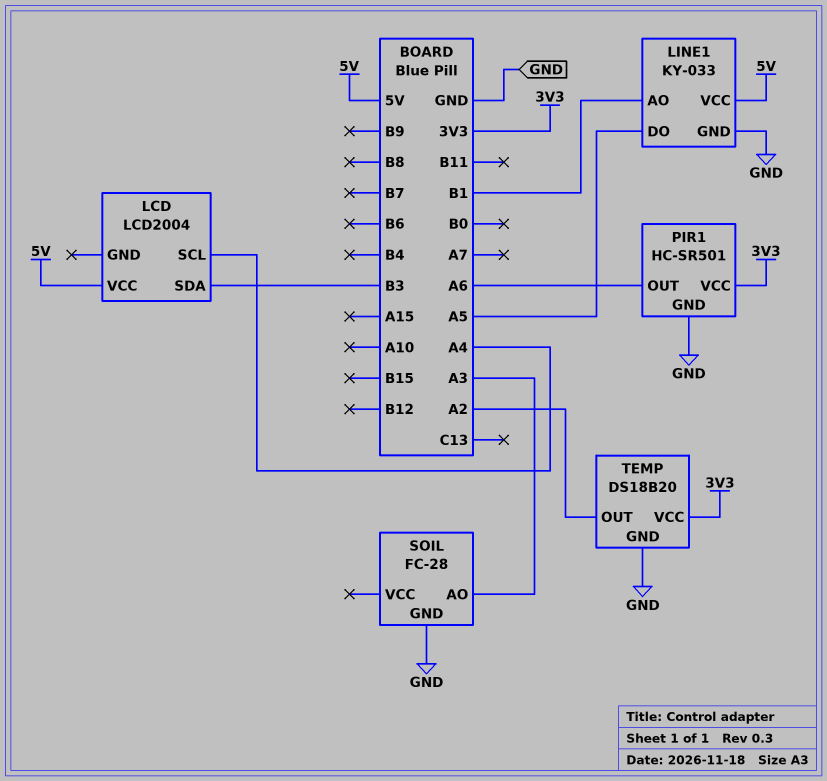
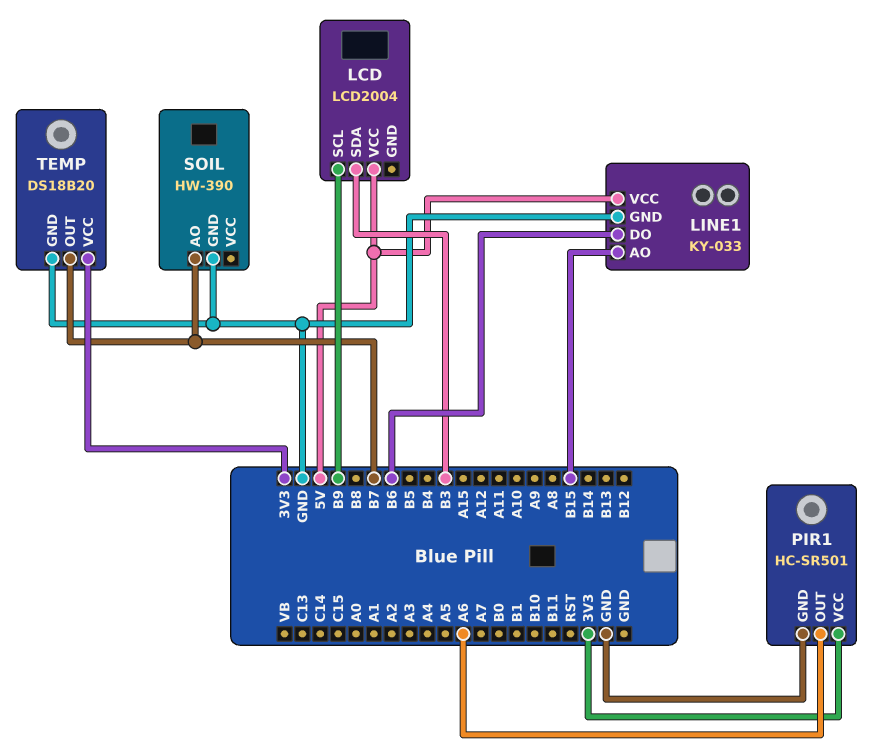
LCD pin SCL: A4 -> B9
LINE1 pin AO: B1 -> B15
LINE1 pin DO: A5 -> B6
SOIL: FC-28 -> HW-390
SOIL pin AO: A3 -> B7
TEMP pin OUT: A2 -> B7

